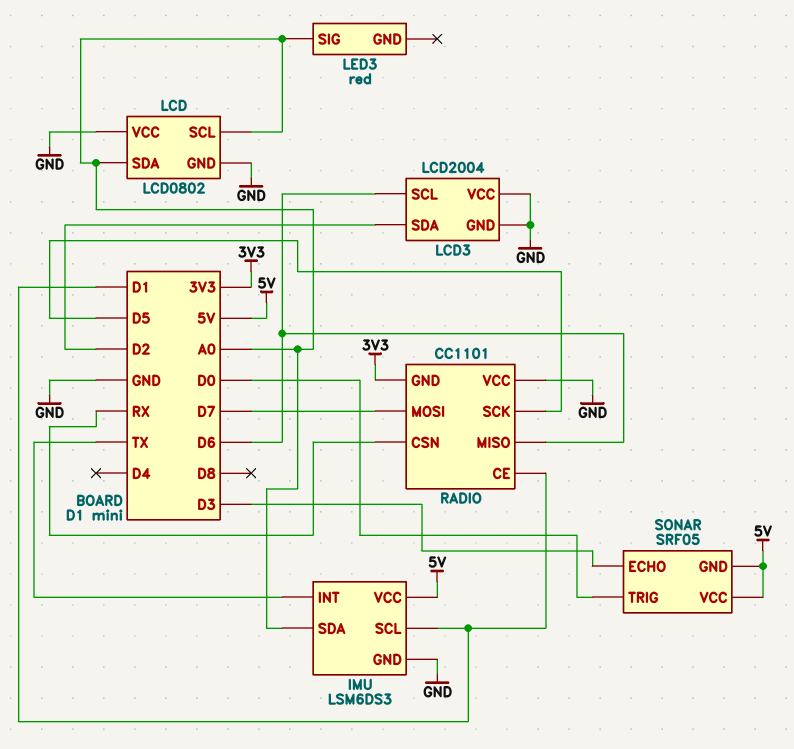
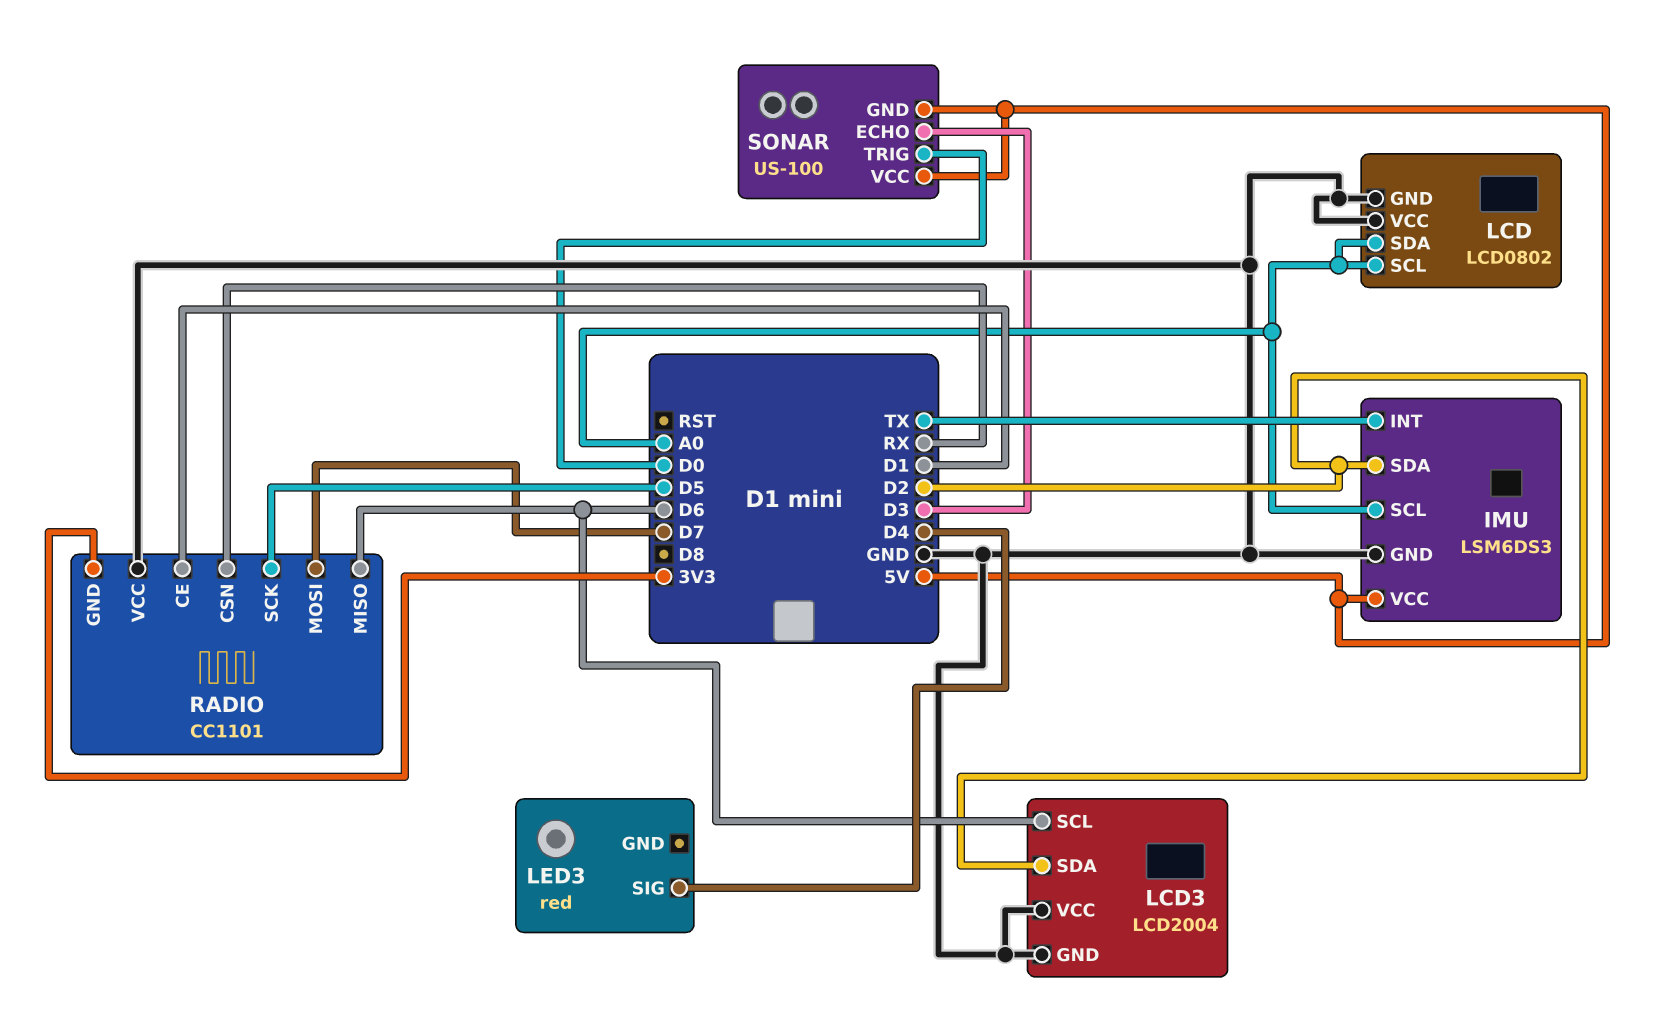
IMU pin SCL: D1 -> A0
IMU pin SDA: A0 -> D2
LED3 pin SIG: A0 -> D4
SONAR: SRF05 -> US-100

